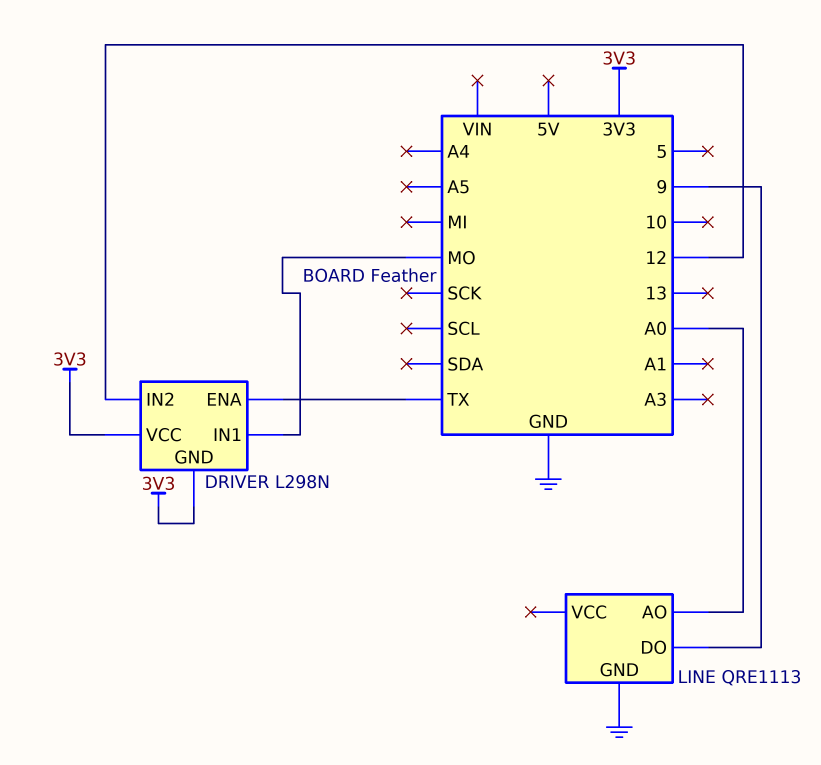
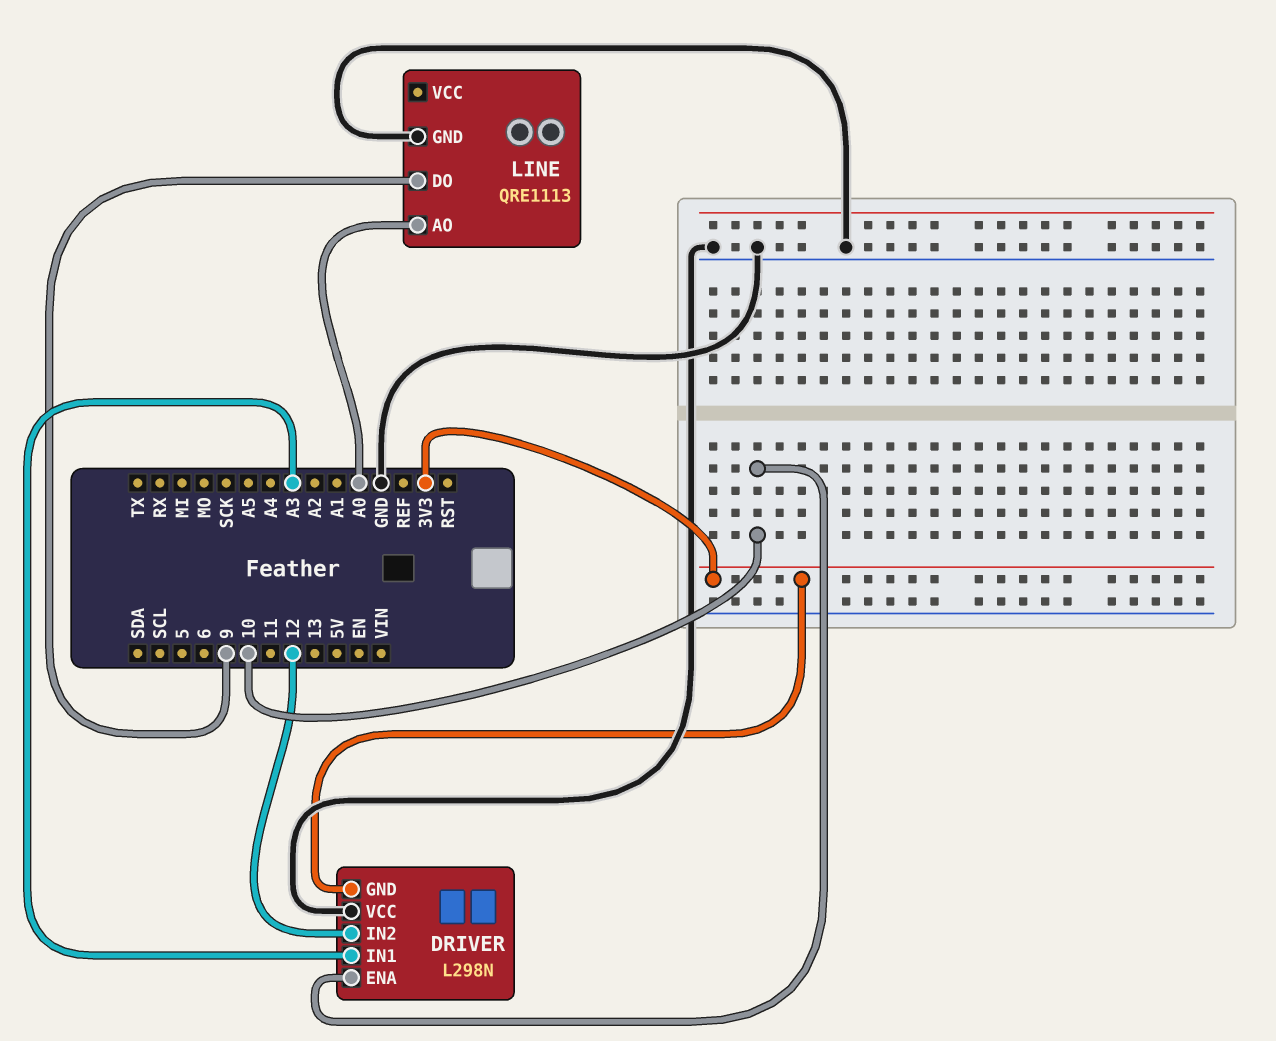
DRIVER pin ENA: TX -> 10
DRIVER pin IN1: MO -> A3
DRIVER pin VCC: 3V3 -> GND

